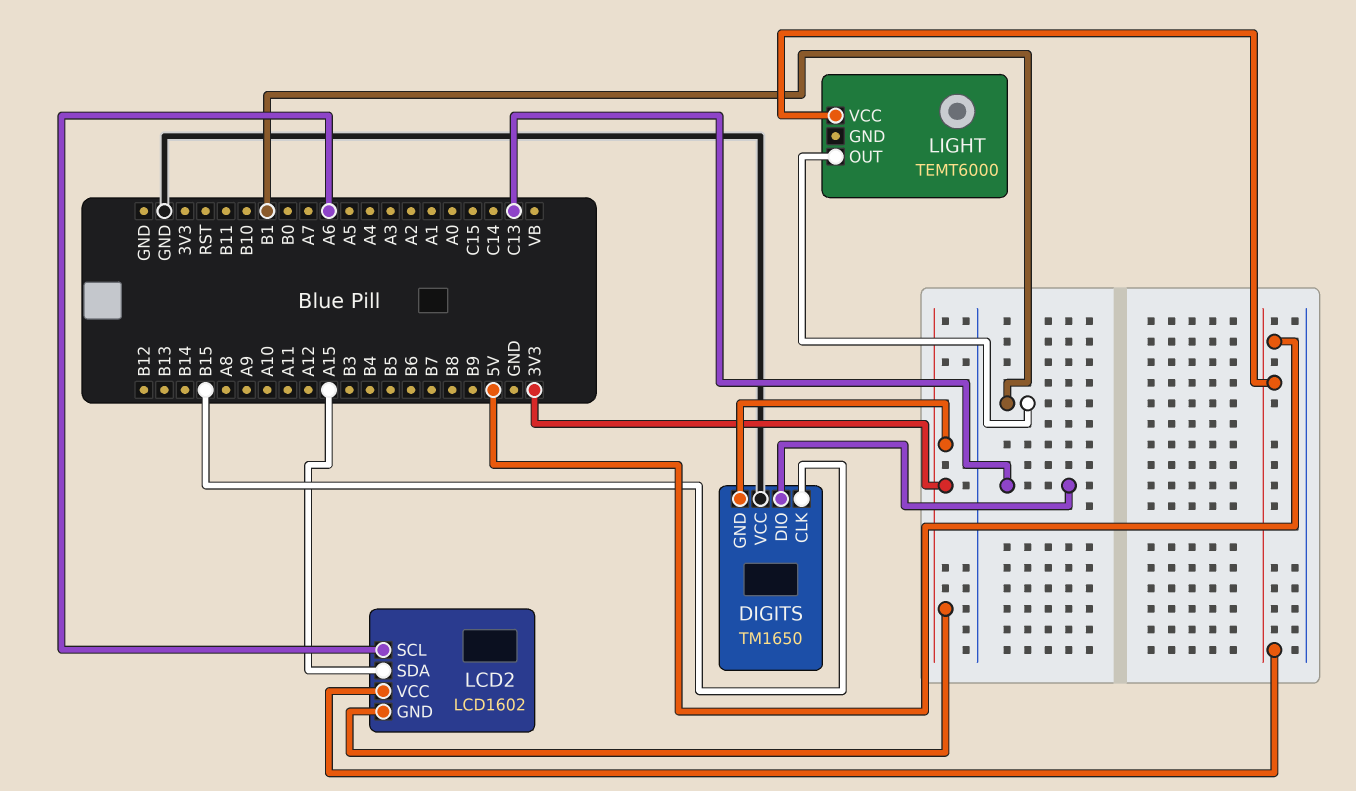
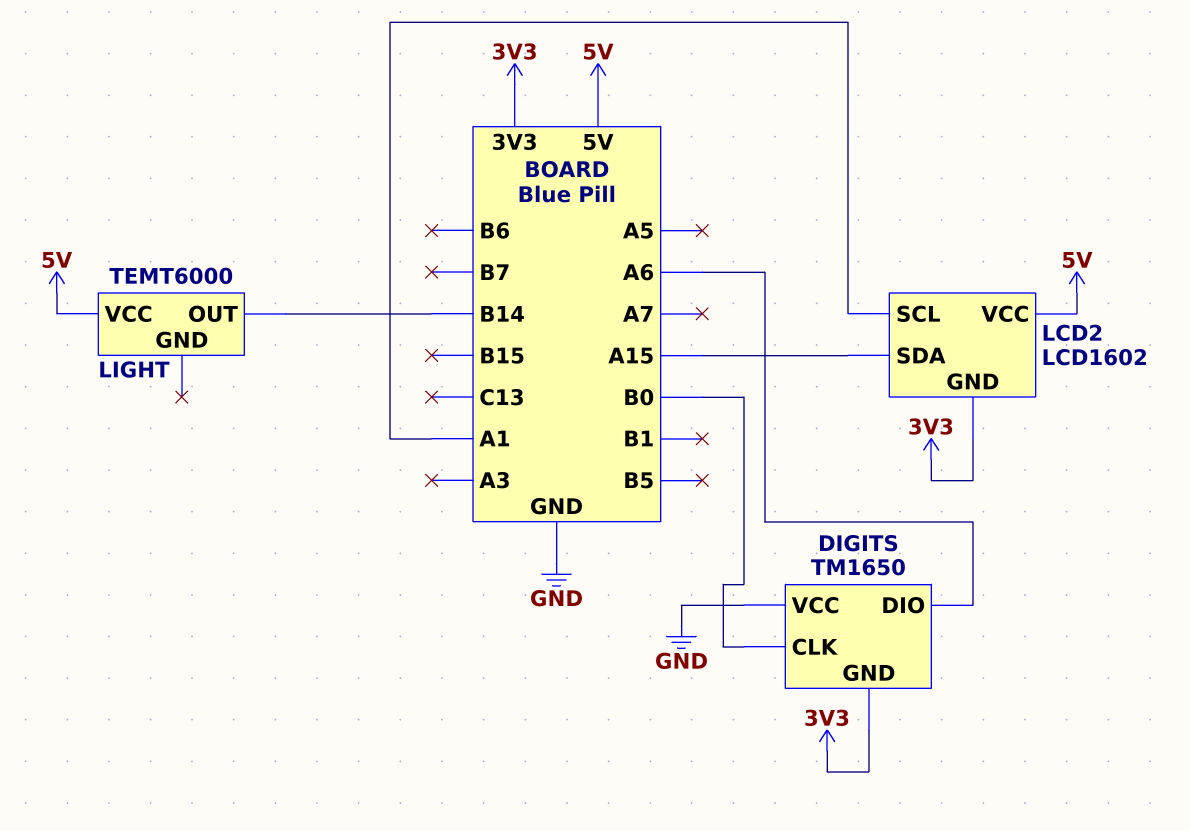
DIGITS pin CLK: B15 -> B0
DIGITS pin DIO: C13 -> A6
LCD2 pin SCL: A6 -> A1
LIGHT pin OUT: B1 -> B14

